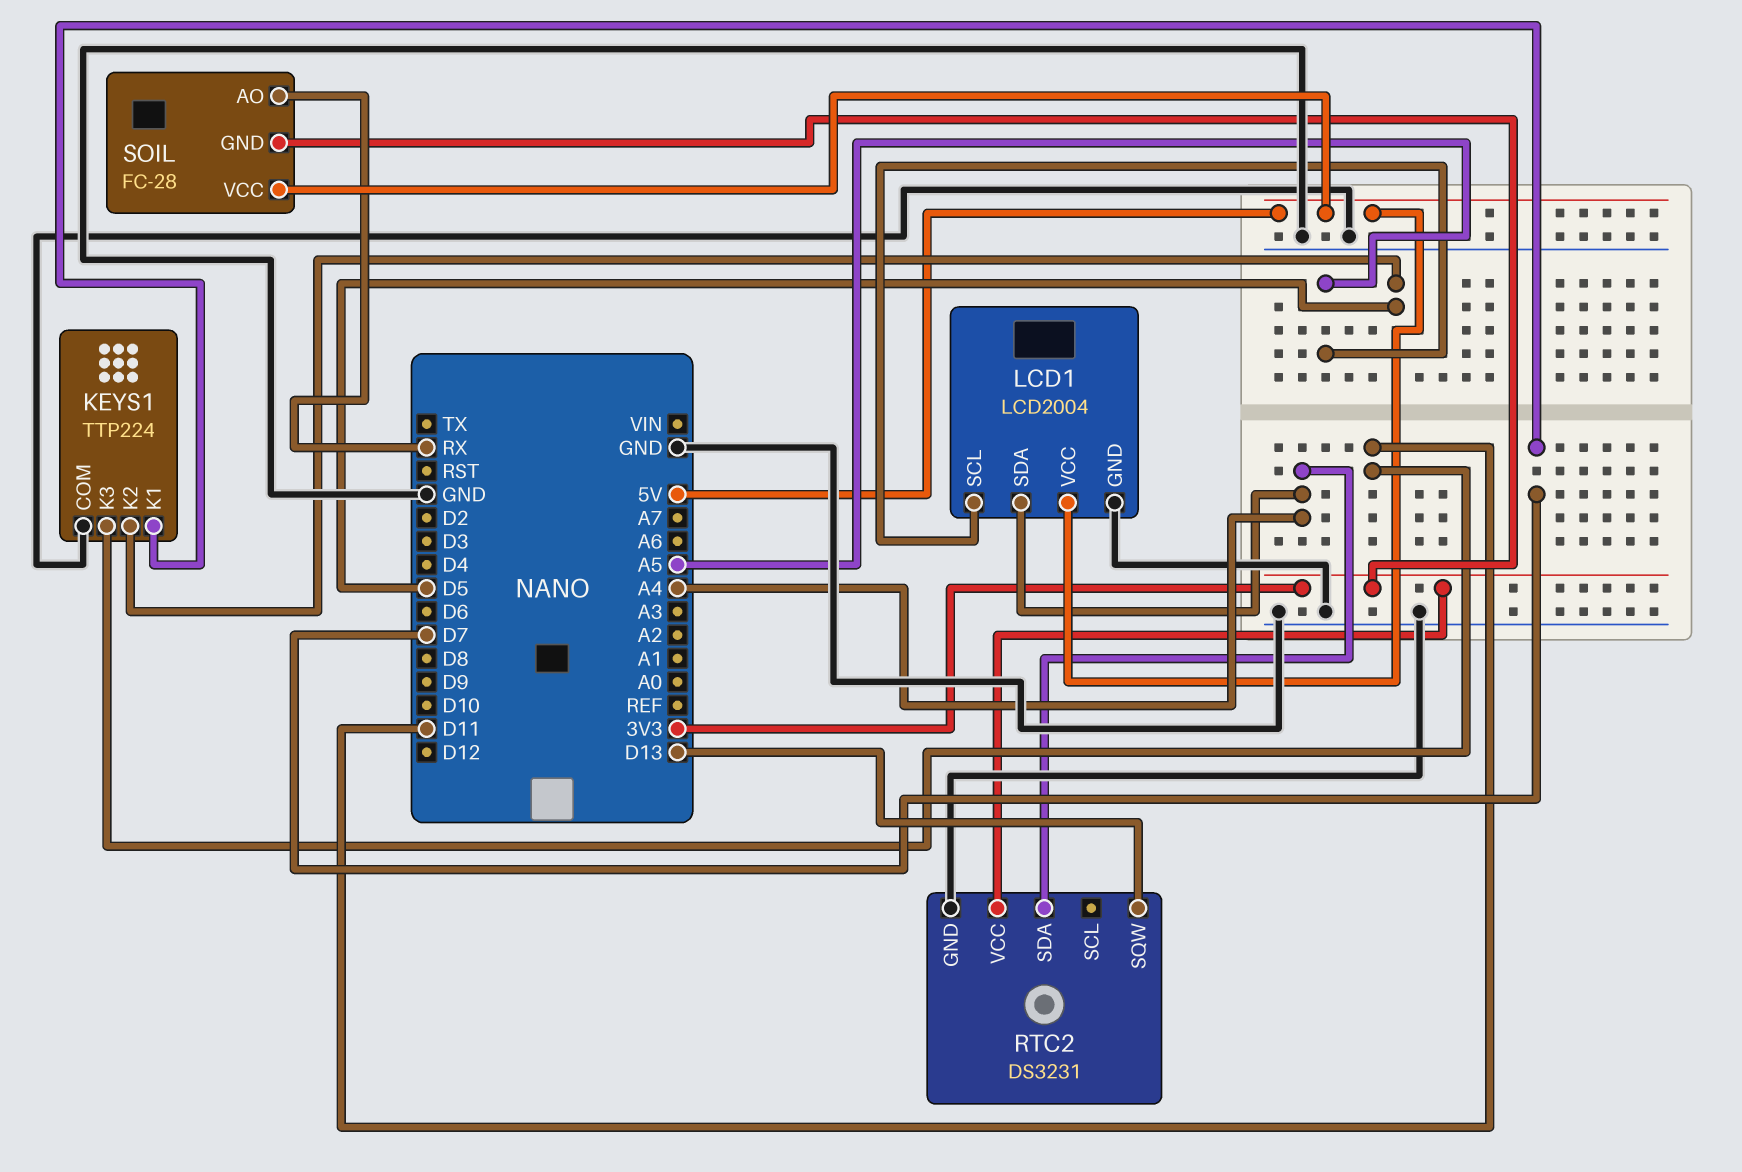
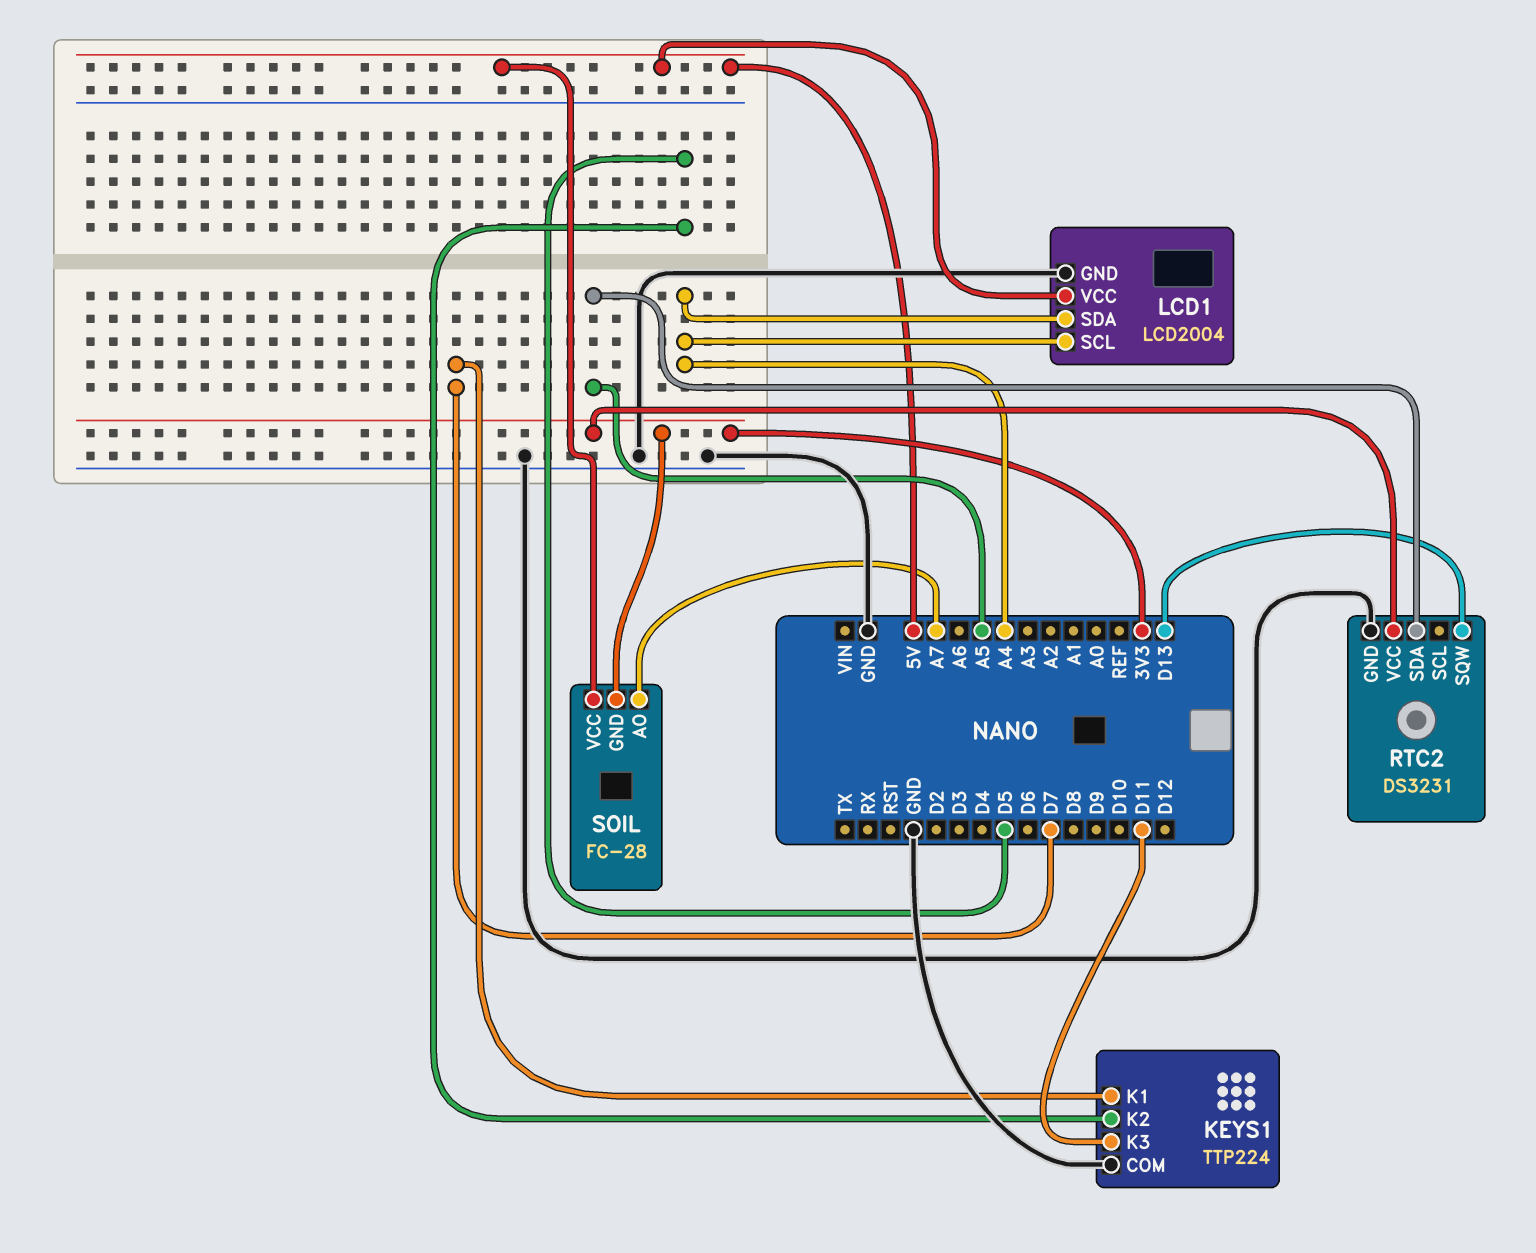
LCD1 pin SCL: A5 -> A4
RTC2 pin SDA: A4 -> A5
SOIL pin AO: RX -> A7

